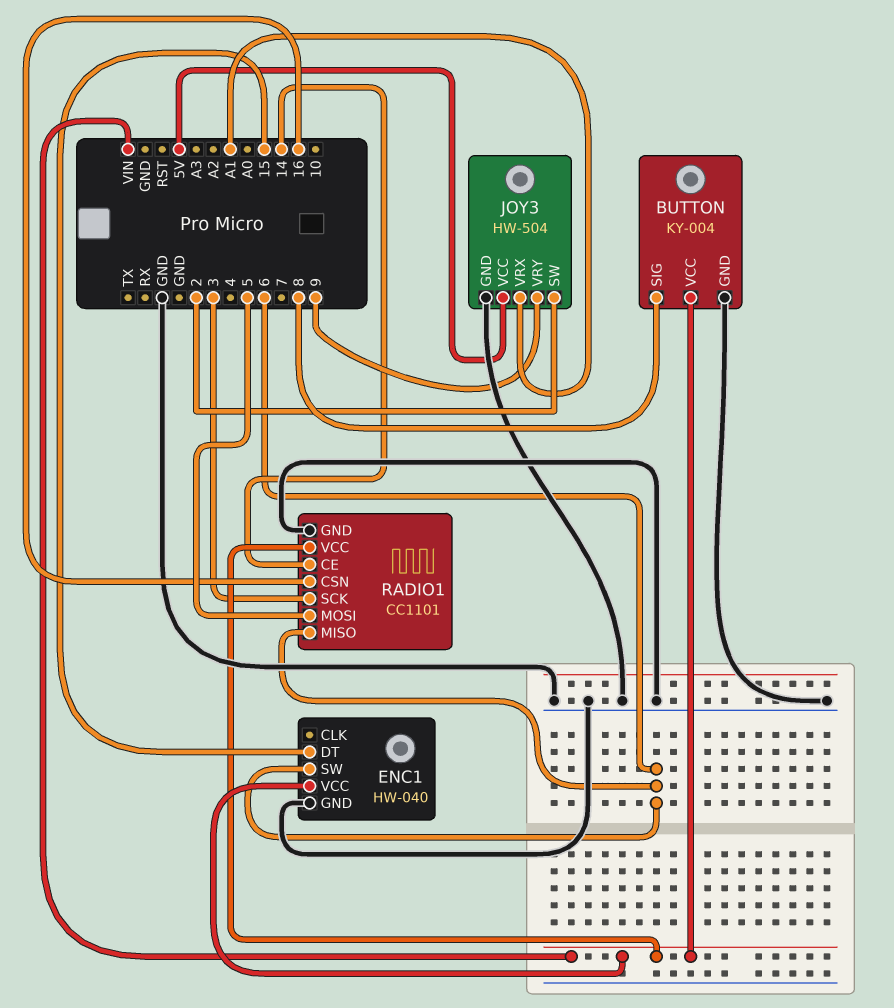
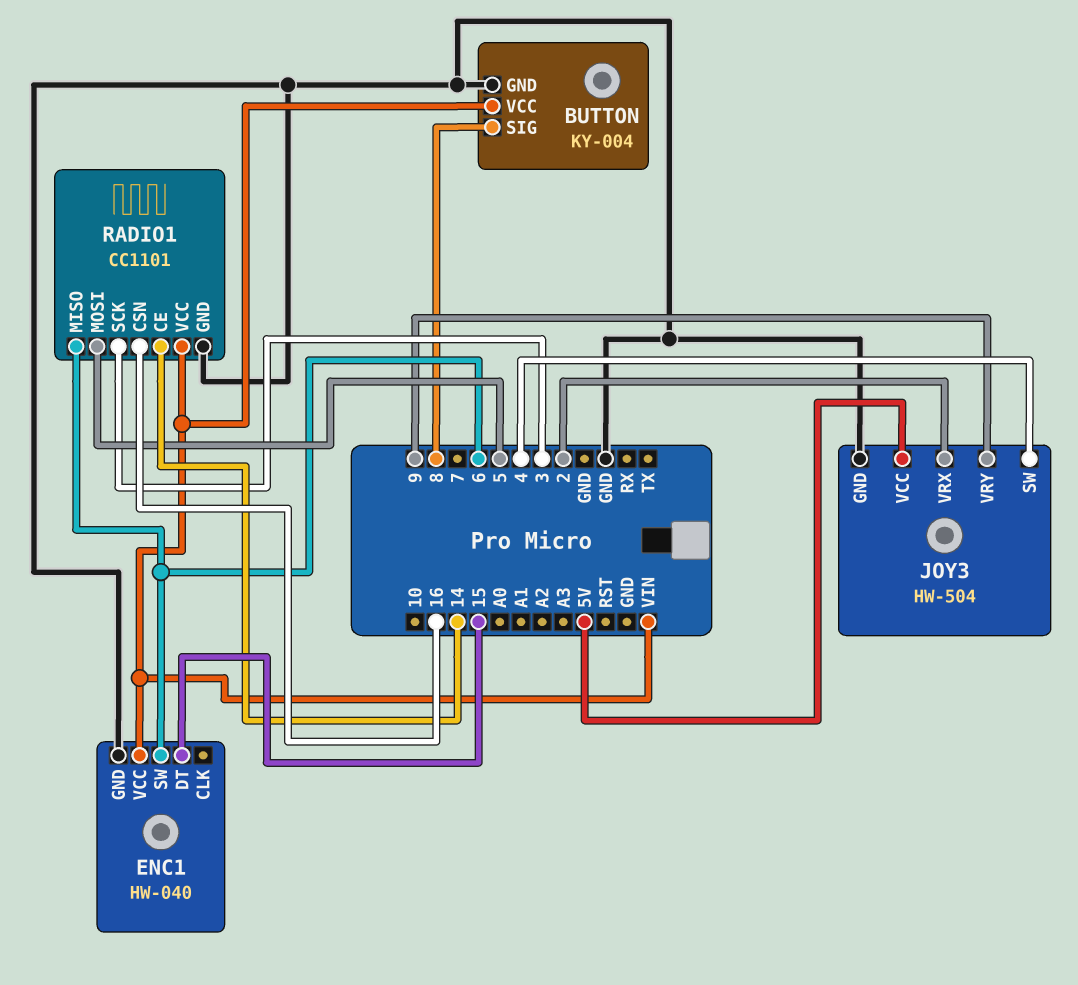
JOY3 pin SW: 2 -> 4
JOY3 pin VRX: A1 -> 2

